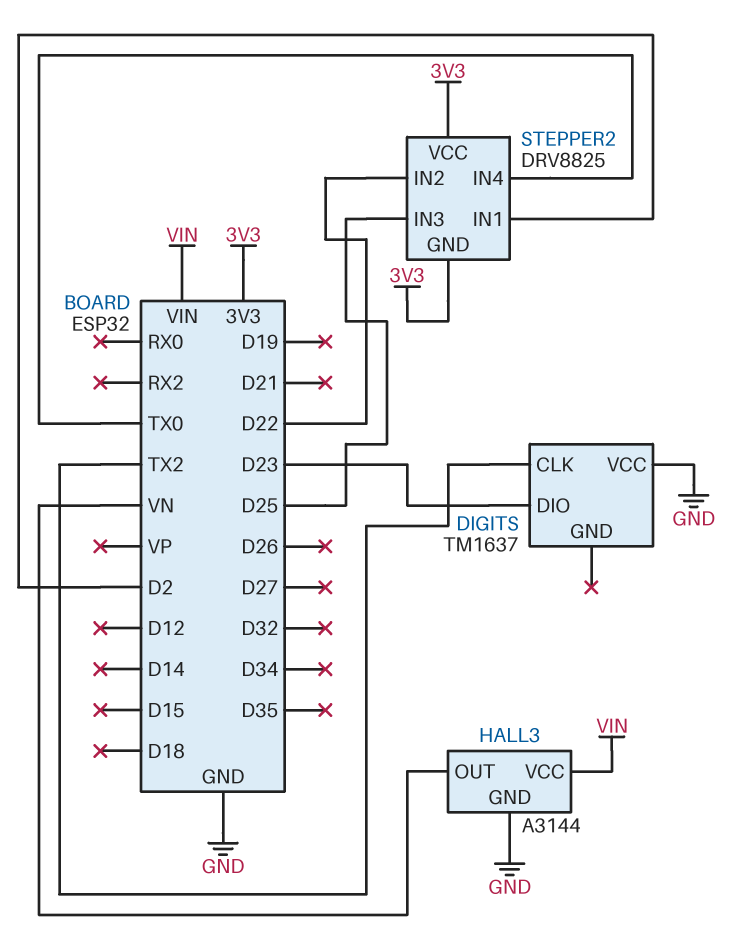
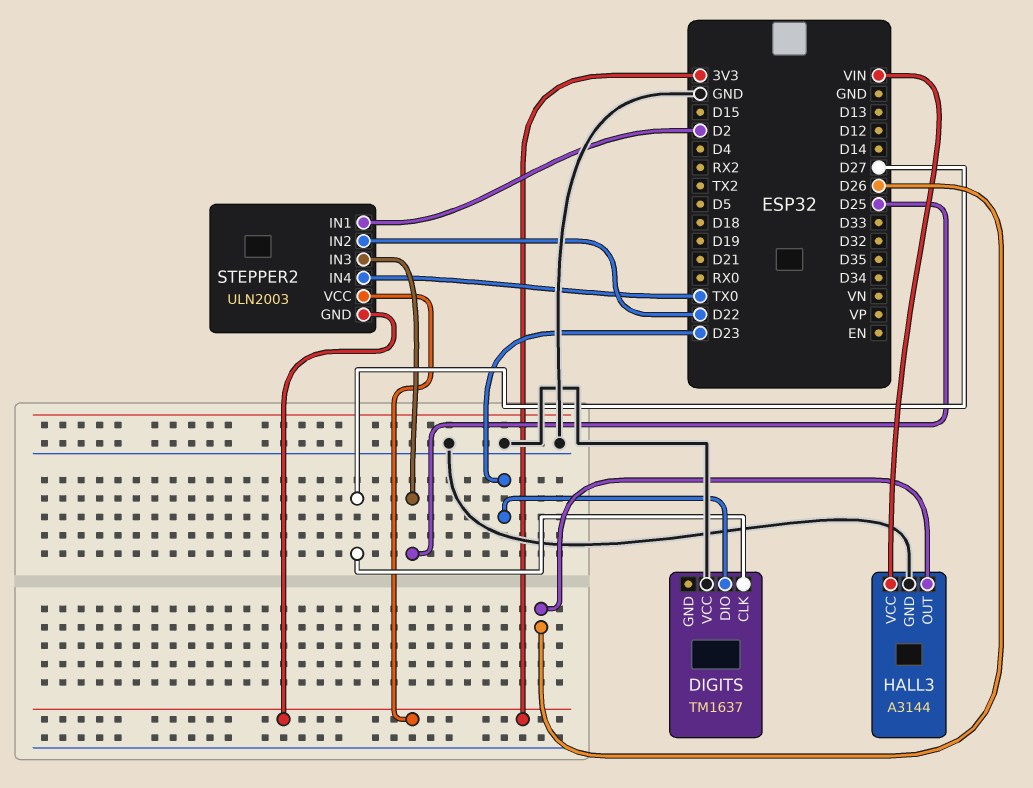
DIGITS pin CLK: TX2 -> D27
HALL3 pin OUT: VN -> D26
STEPPER2: DRV8825 -> ULN2003

